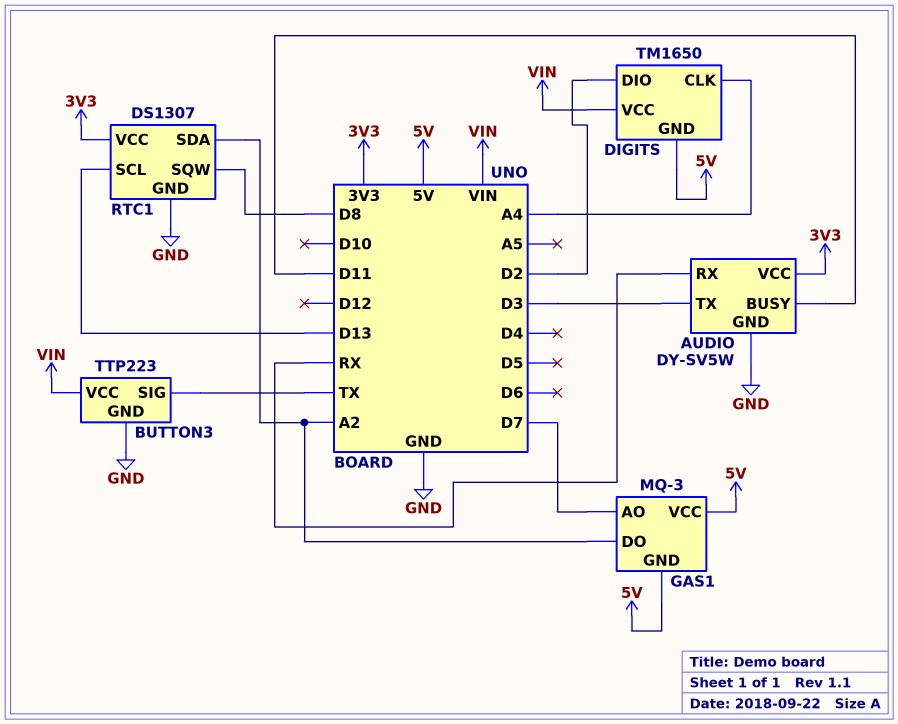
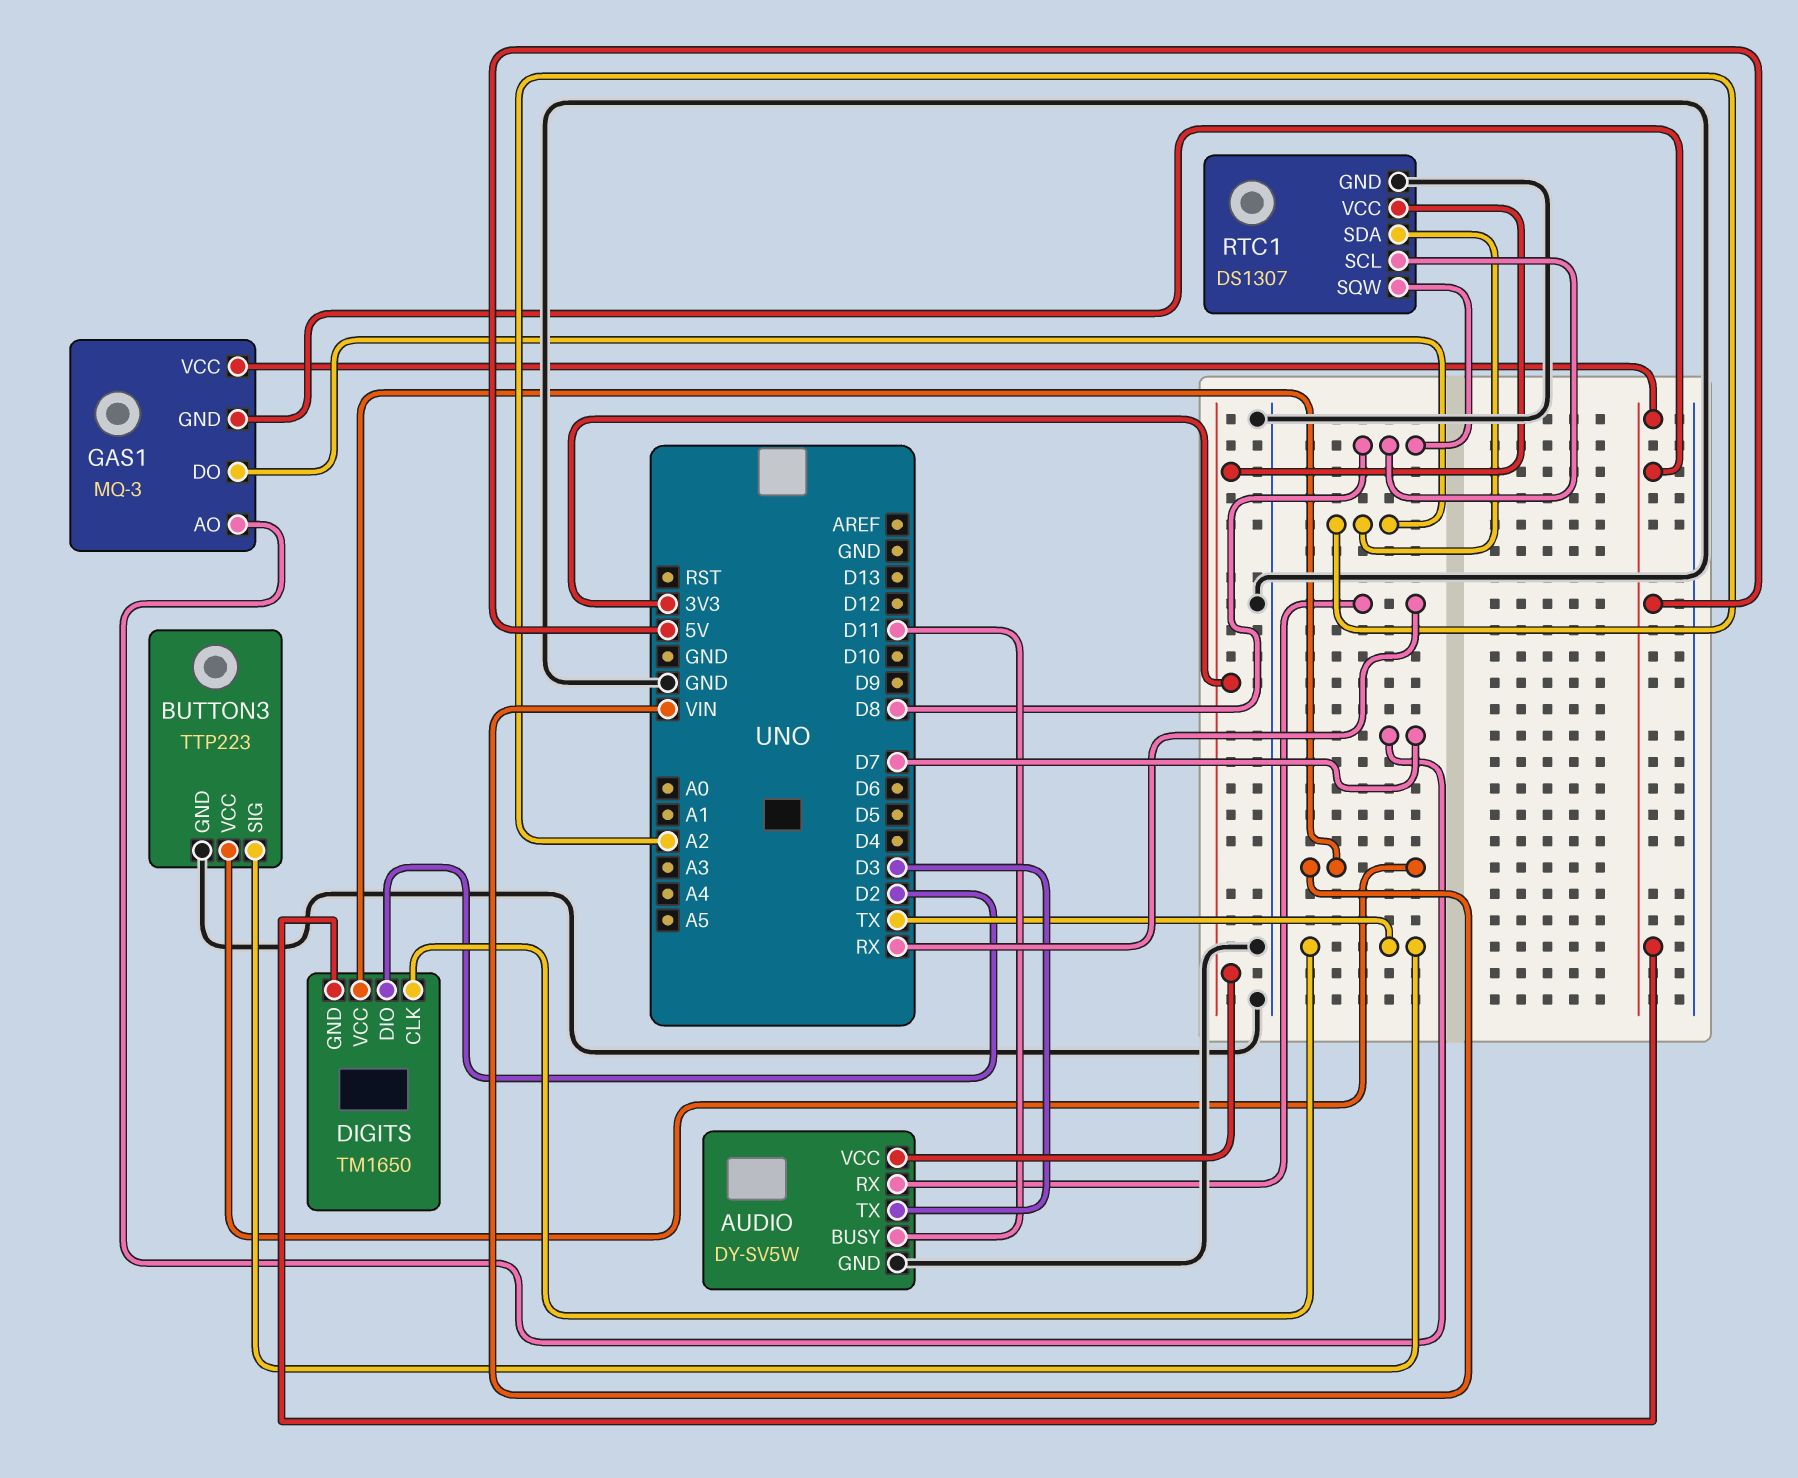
DIGITS pin CLK: A4 -> TX
RTC1 pin SCL: D13 -> D8

